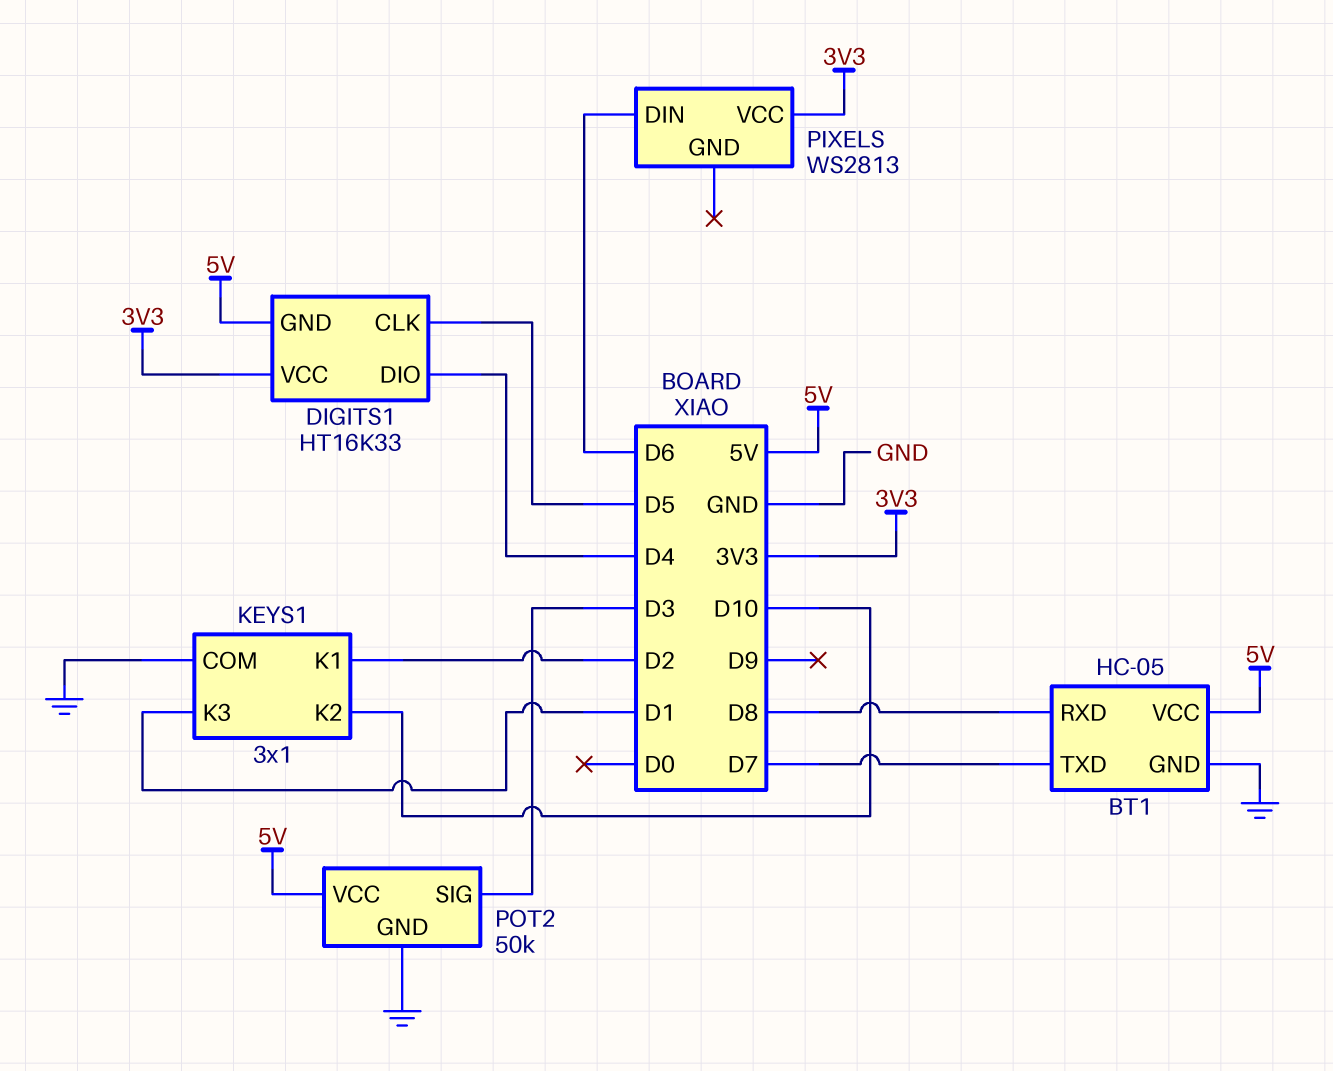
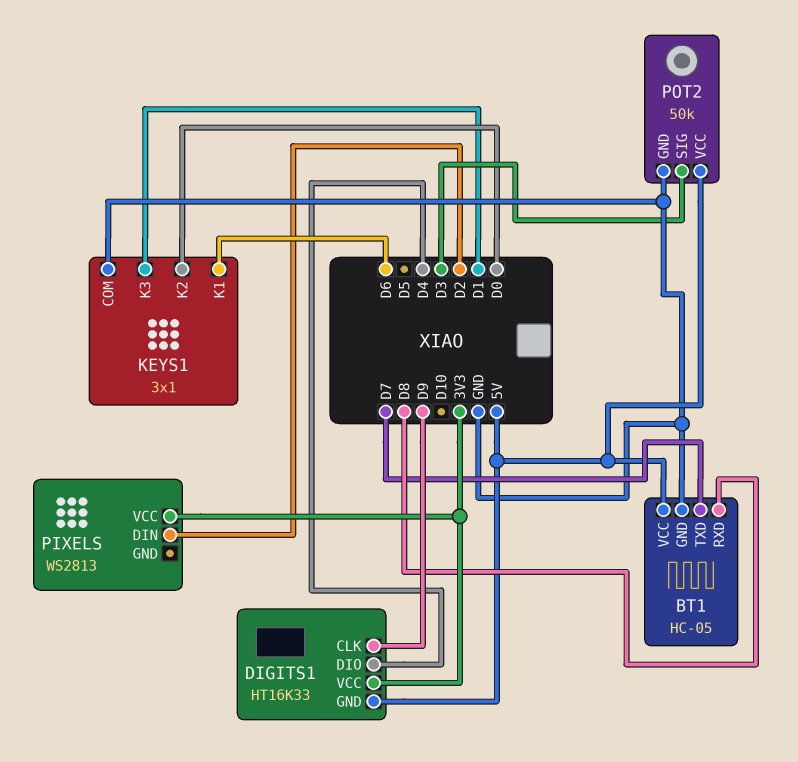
DIGITS1 pin CLK: D5 -> D9
KEYS1 pin K1: D2 -> D6
KEYS1 pin K2: D10 -> D0
PIXELS pin DIN: D6 -> D2

